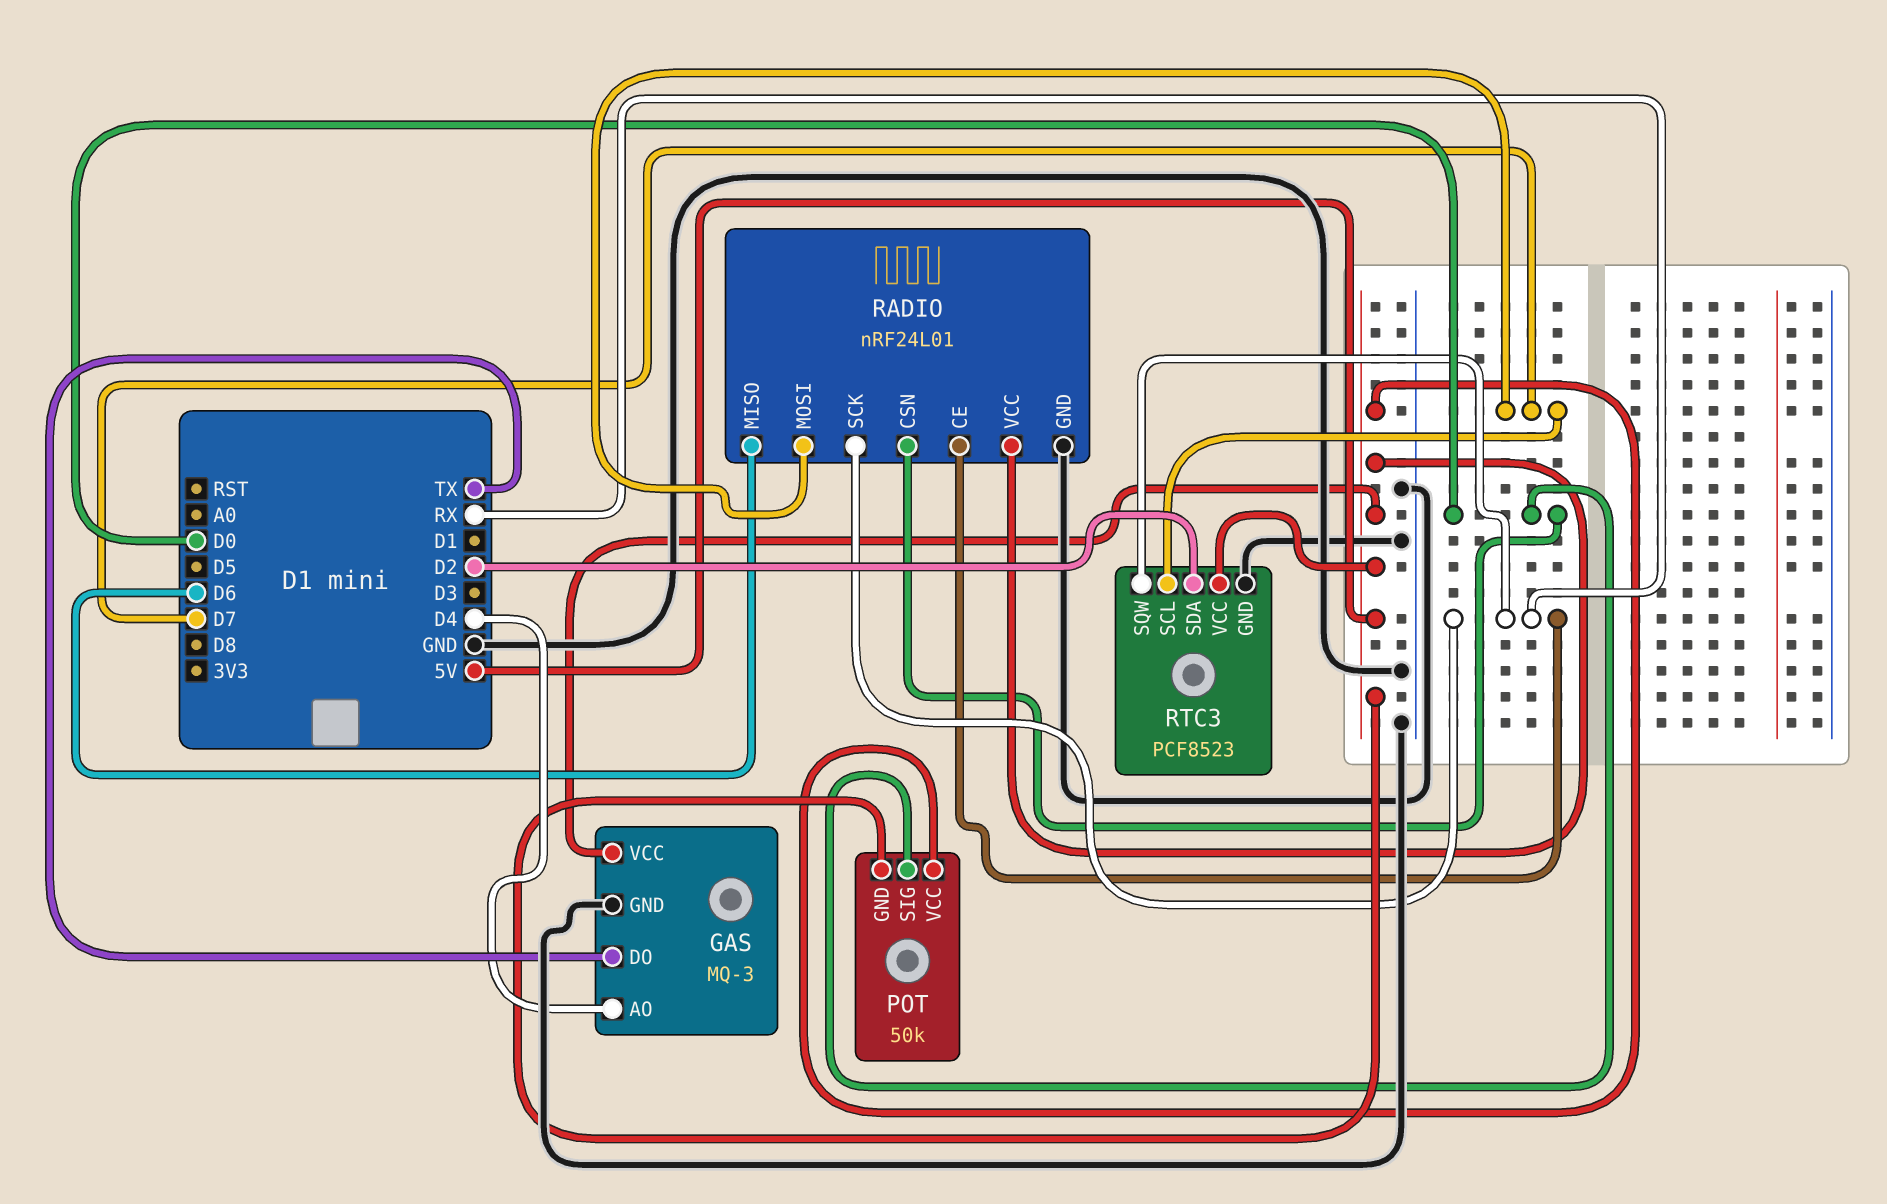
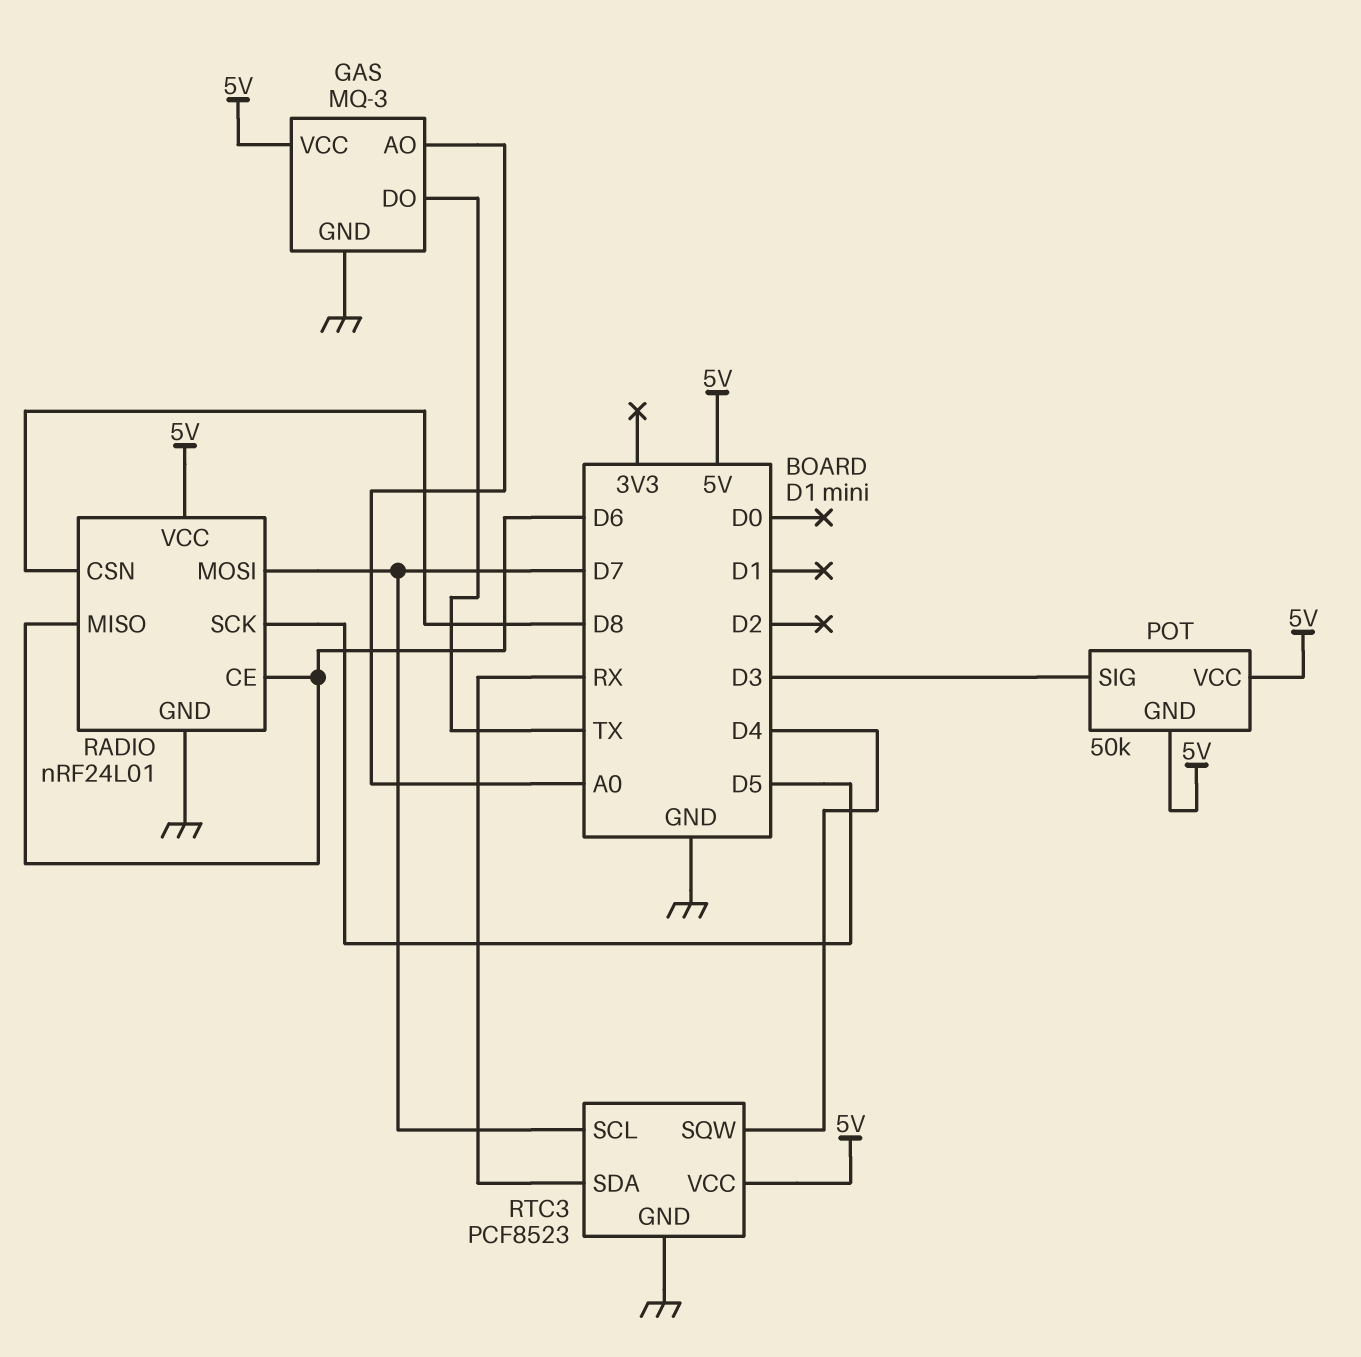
GAS pin AO: D4 -> A0
POT pin SIG: D0 -> D3
RADIO pin CE: RX -> D6
RADIO pin CSN: D0 -> D8
RADIO pin SCK: RX -> D5
RTC3 pin SDA: D2 -> RX
RTC3 pin SQW: RX -> D4

